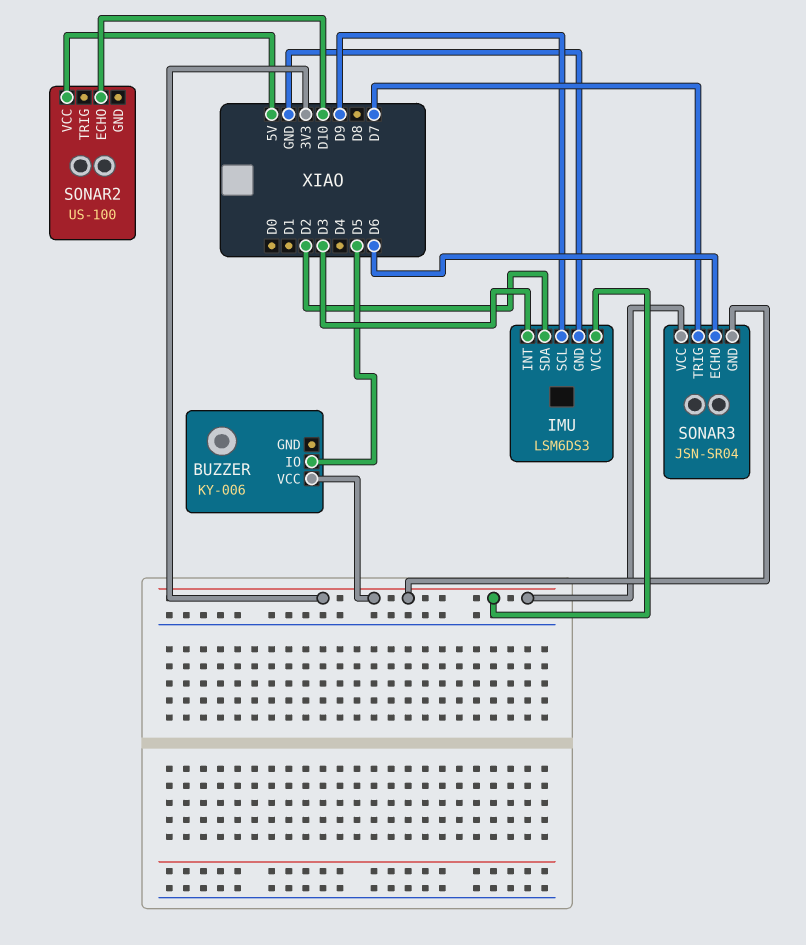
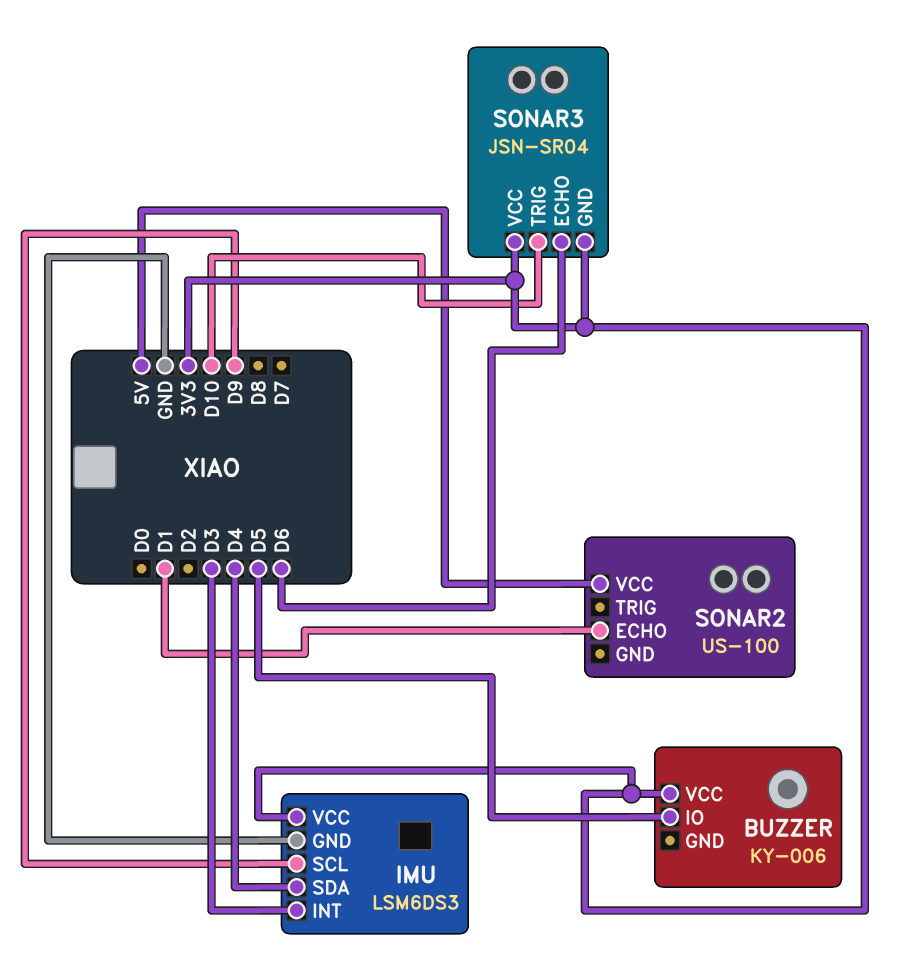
IMU pin SDA: D2 -> D4
SONAR2 pin ECHO: D10 -> D1
SONAR3 pin TRIG: D7 -> D10

